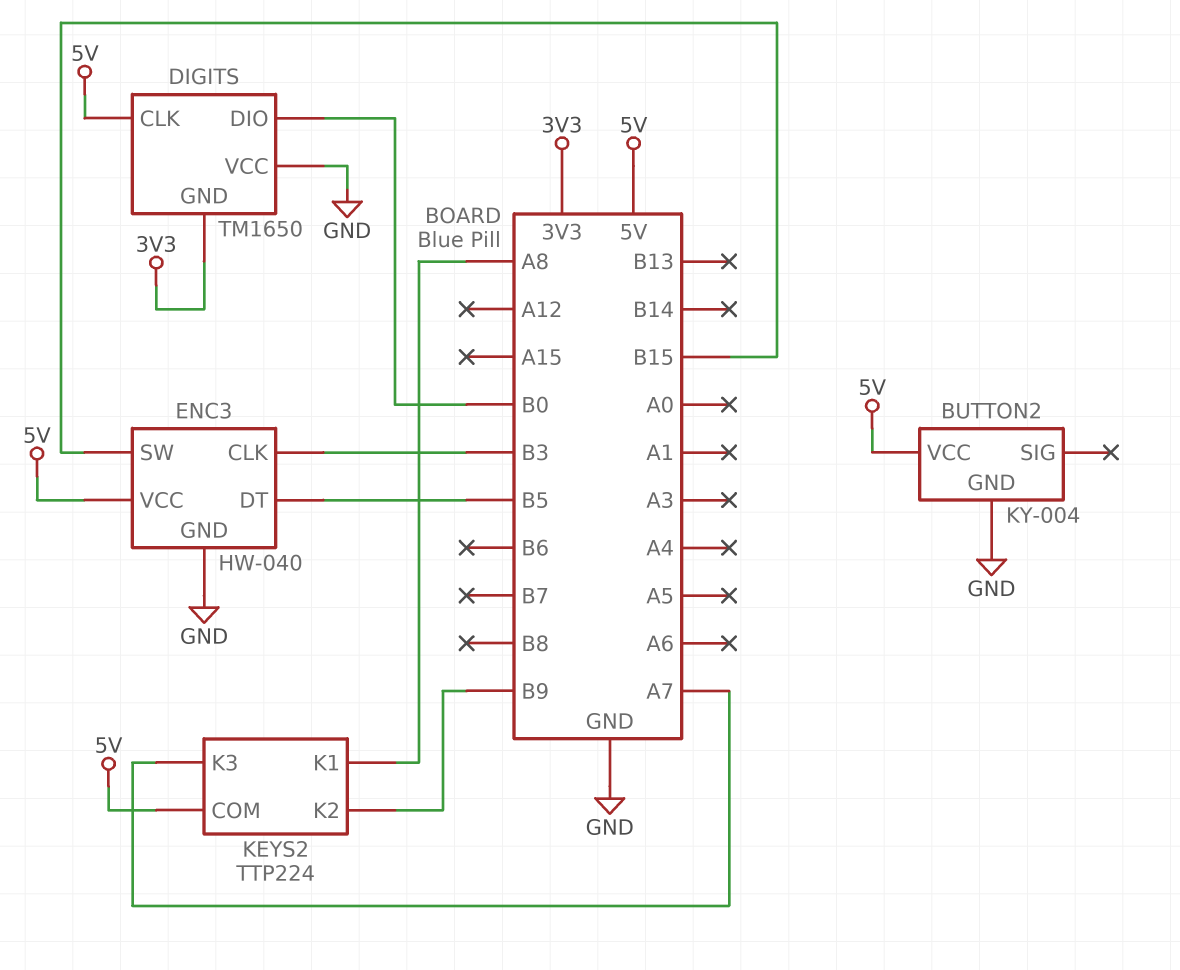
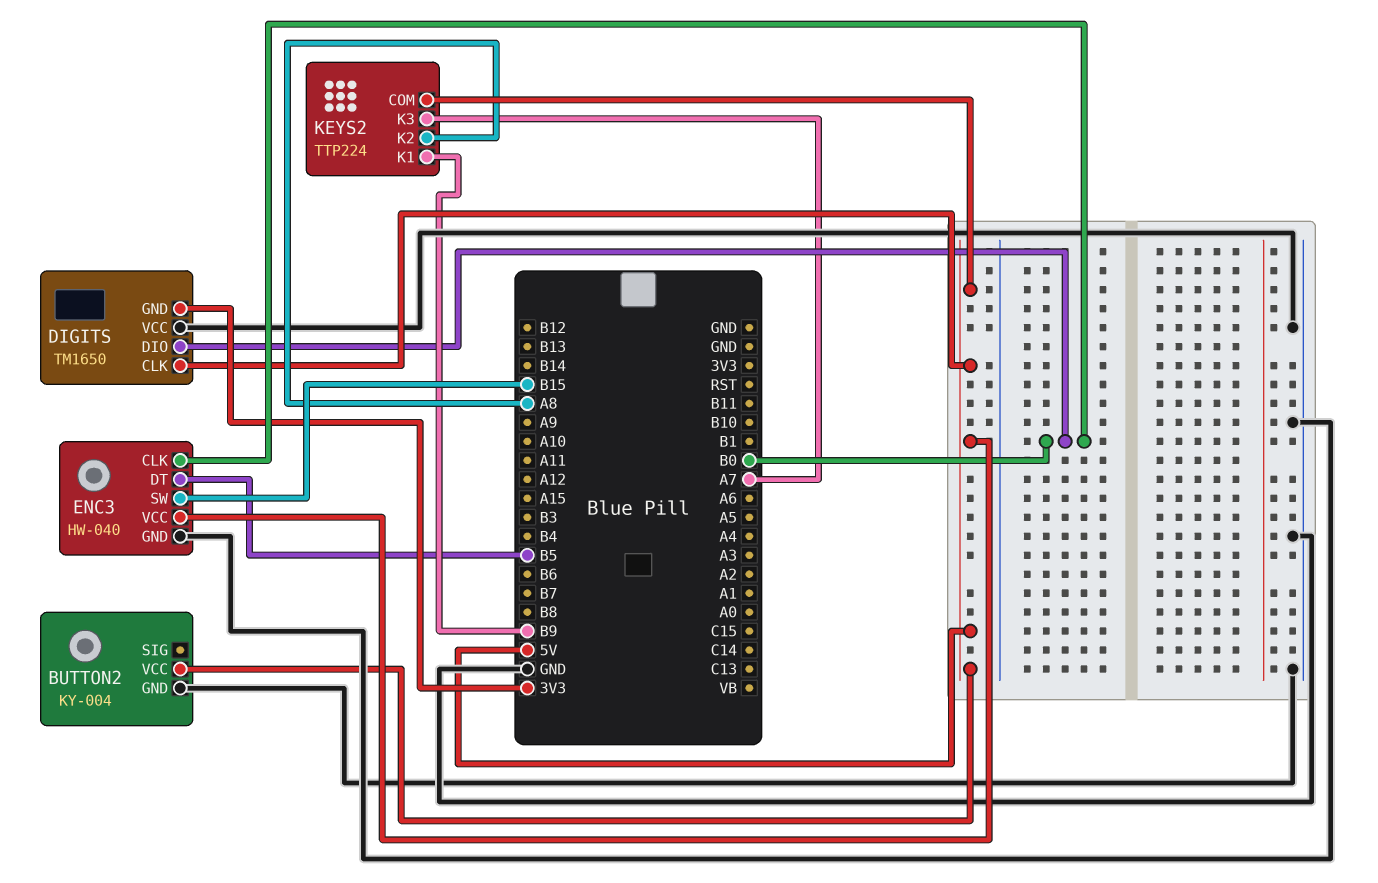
ENC3 pin CLK: B3 -> B0
KEYS2 pin K1: A8 -> B9
KEYS2 pin K2: B9 -> A8

